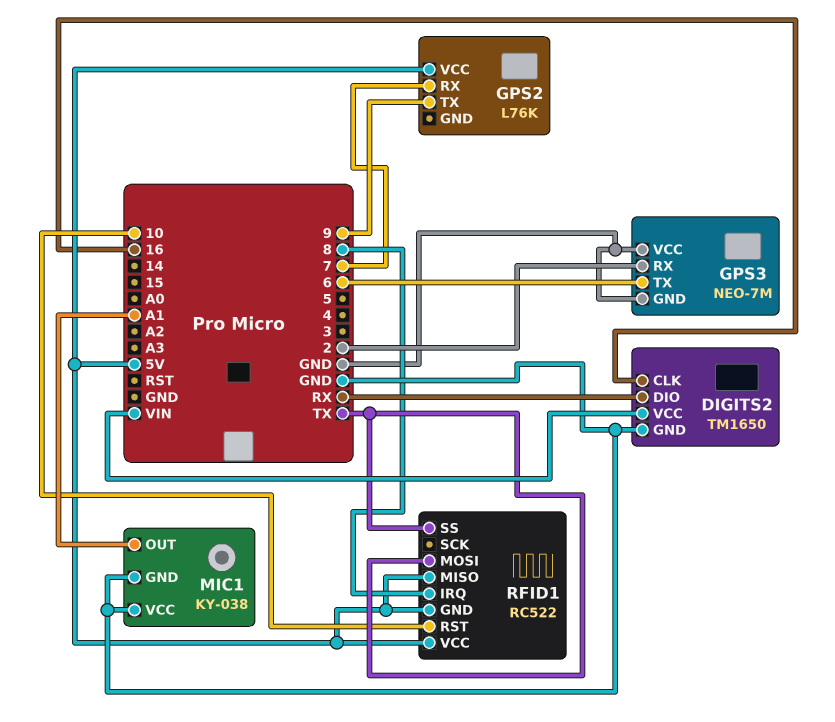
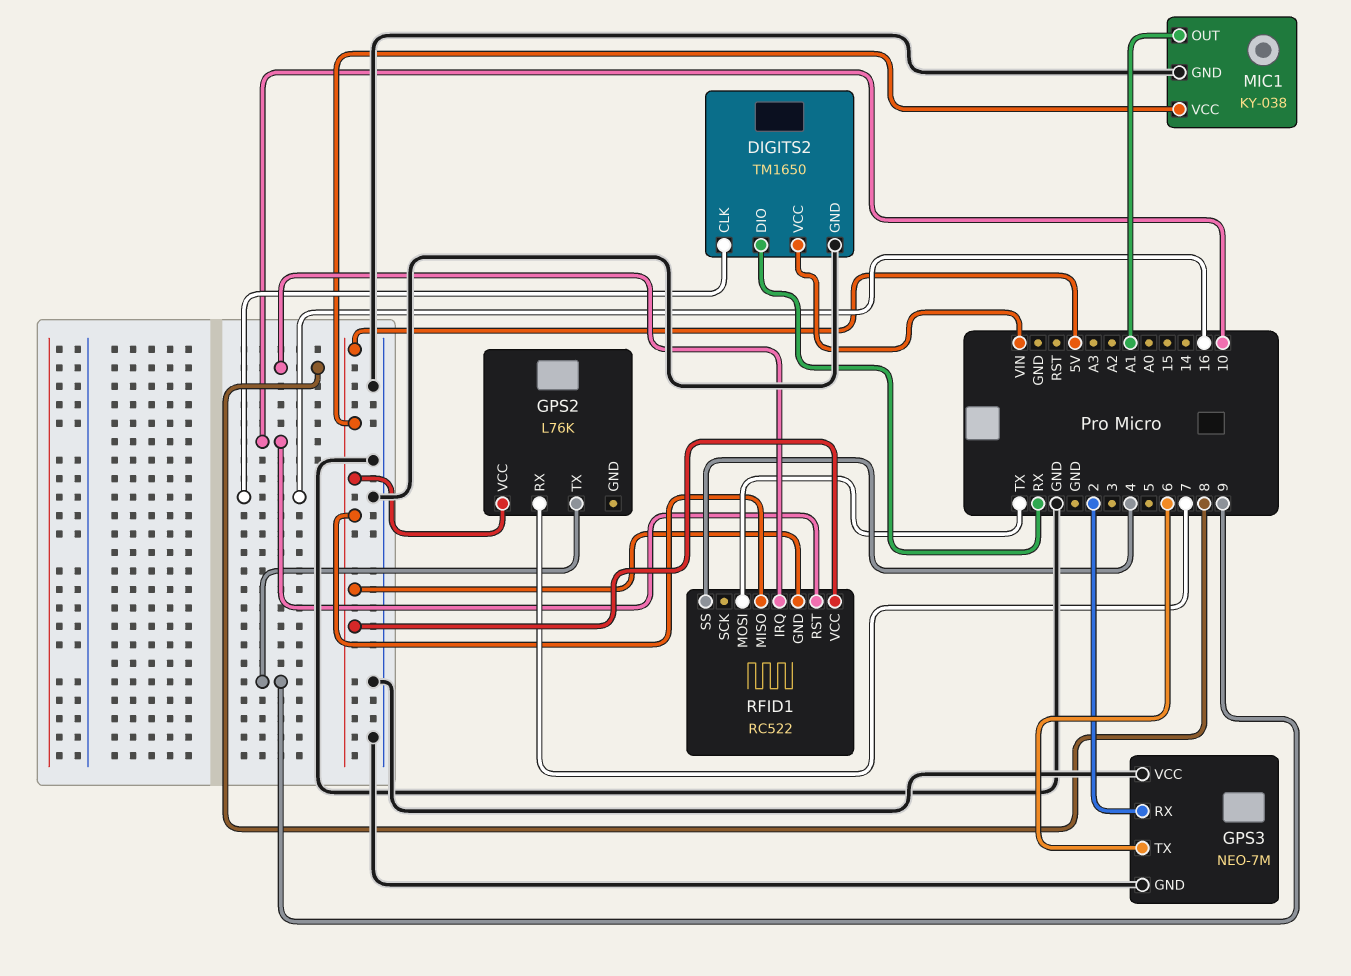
MIC1 pin VCC: GND -> 5V
RFID1 pin SS: TX -> 4

